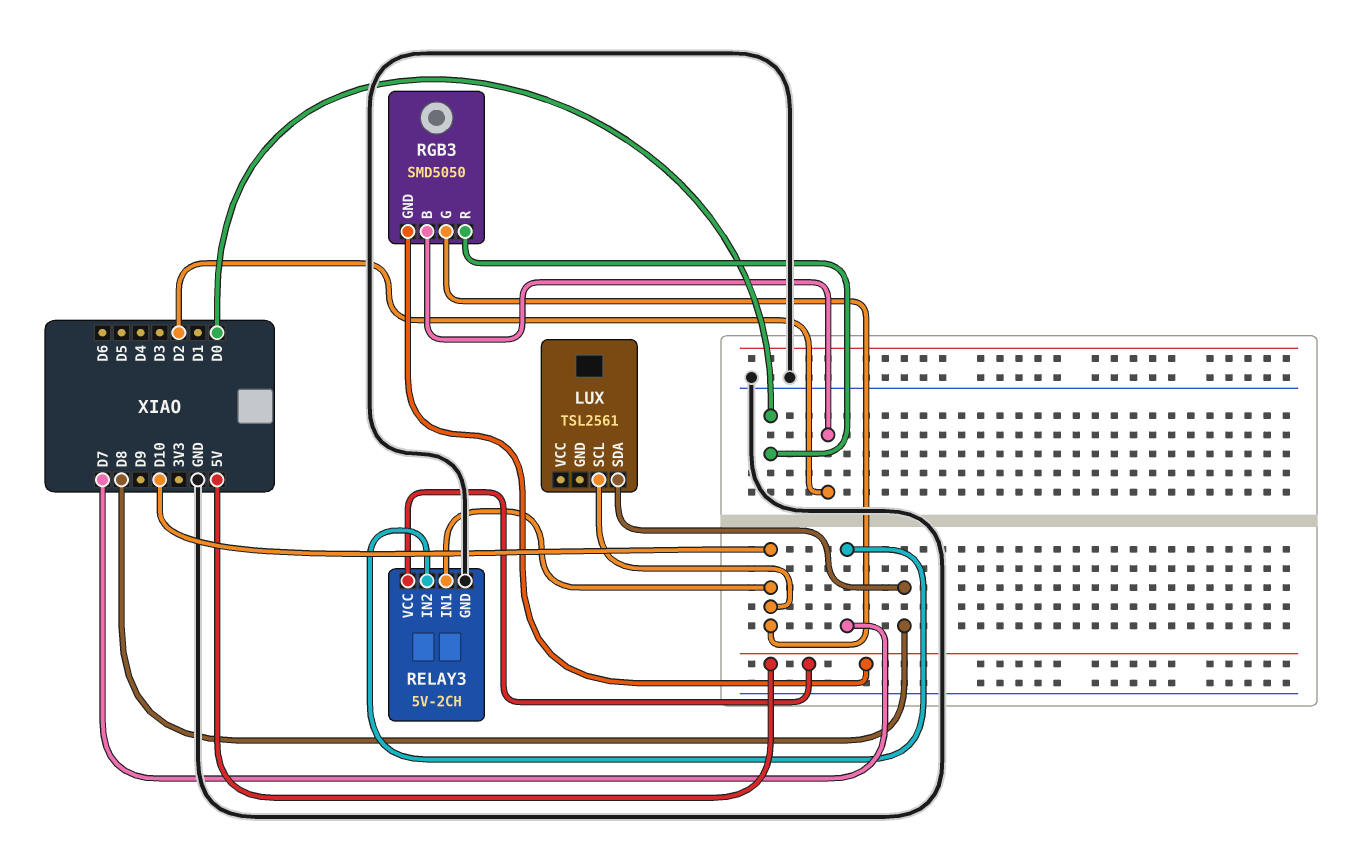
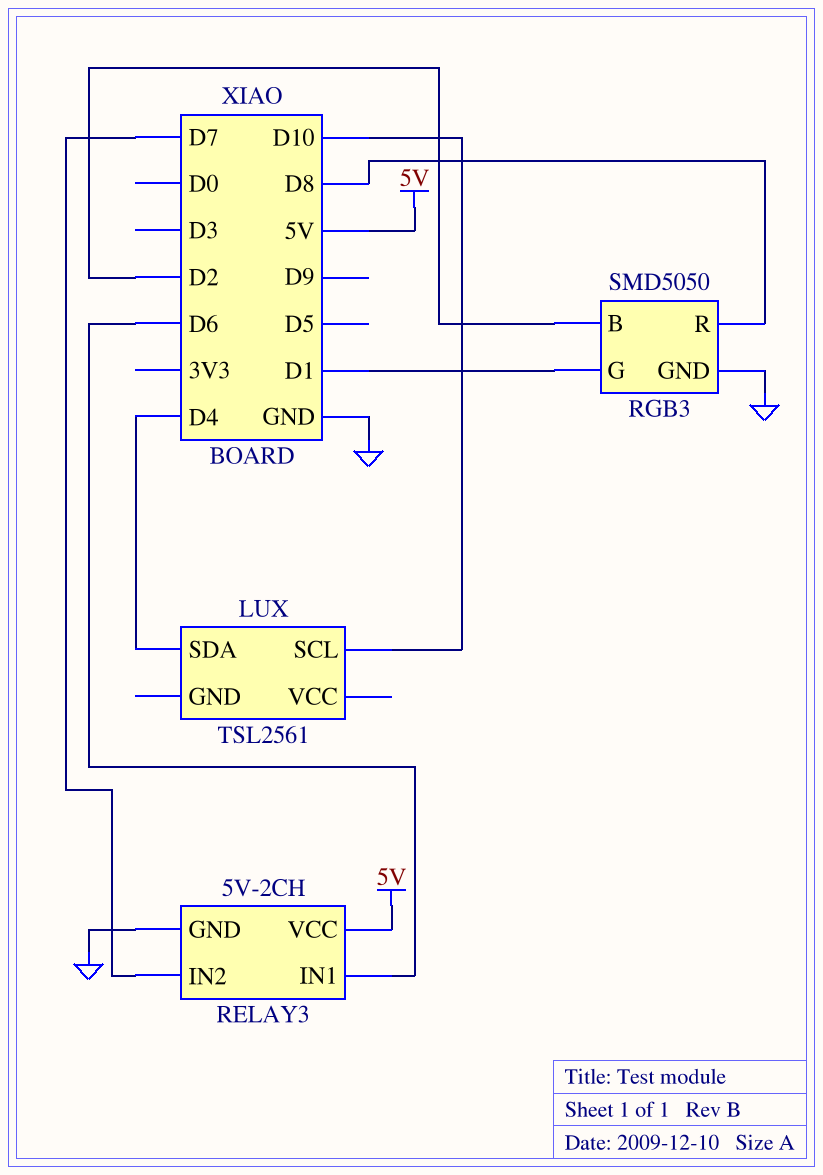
LUX pin SDA: D8 -> D4
RELAY3 pin IN1: D10 -> D6
RGB3 pin G: D10 -> D1
RGB3 pin GND: 5V -> GND
RGB3 pin R: D0 -> D8

